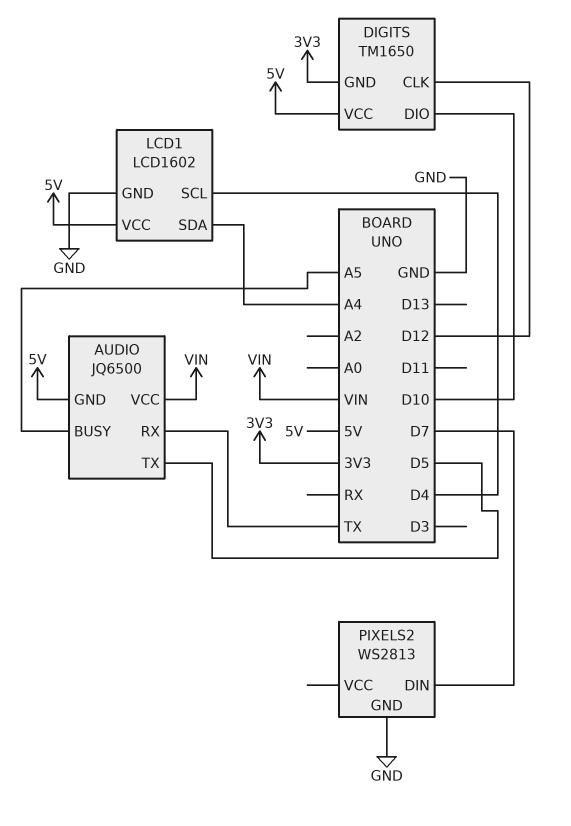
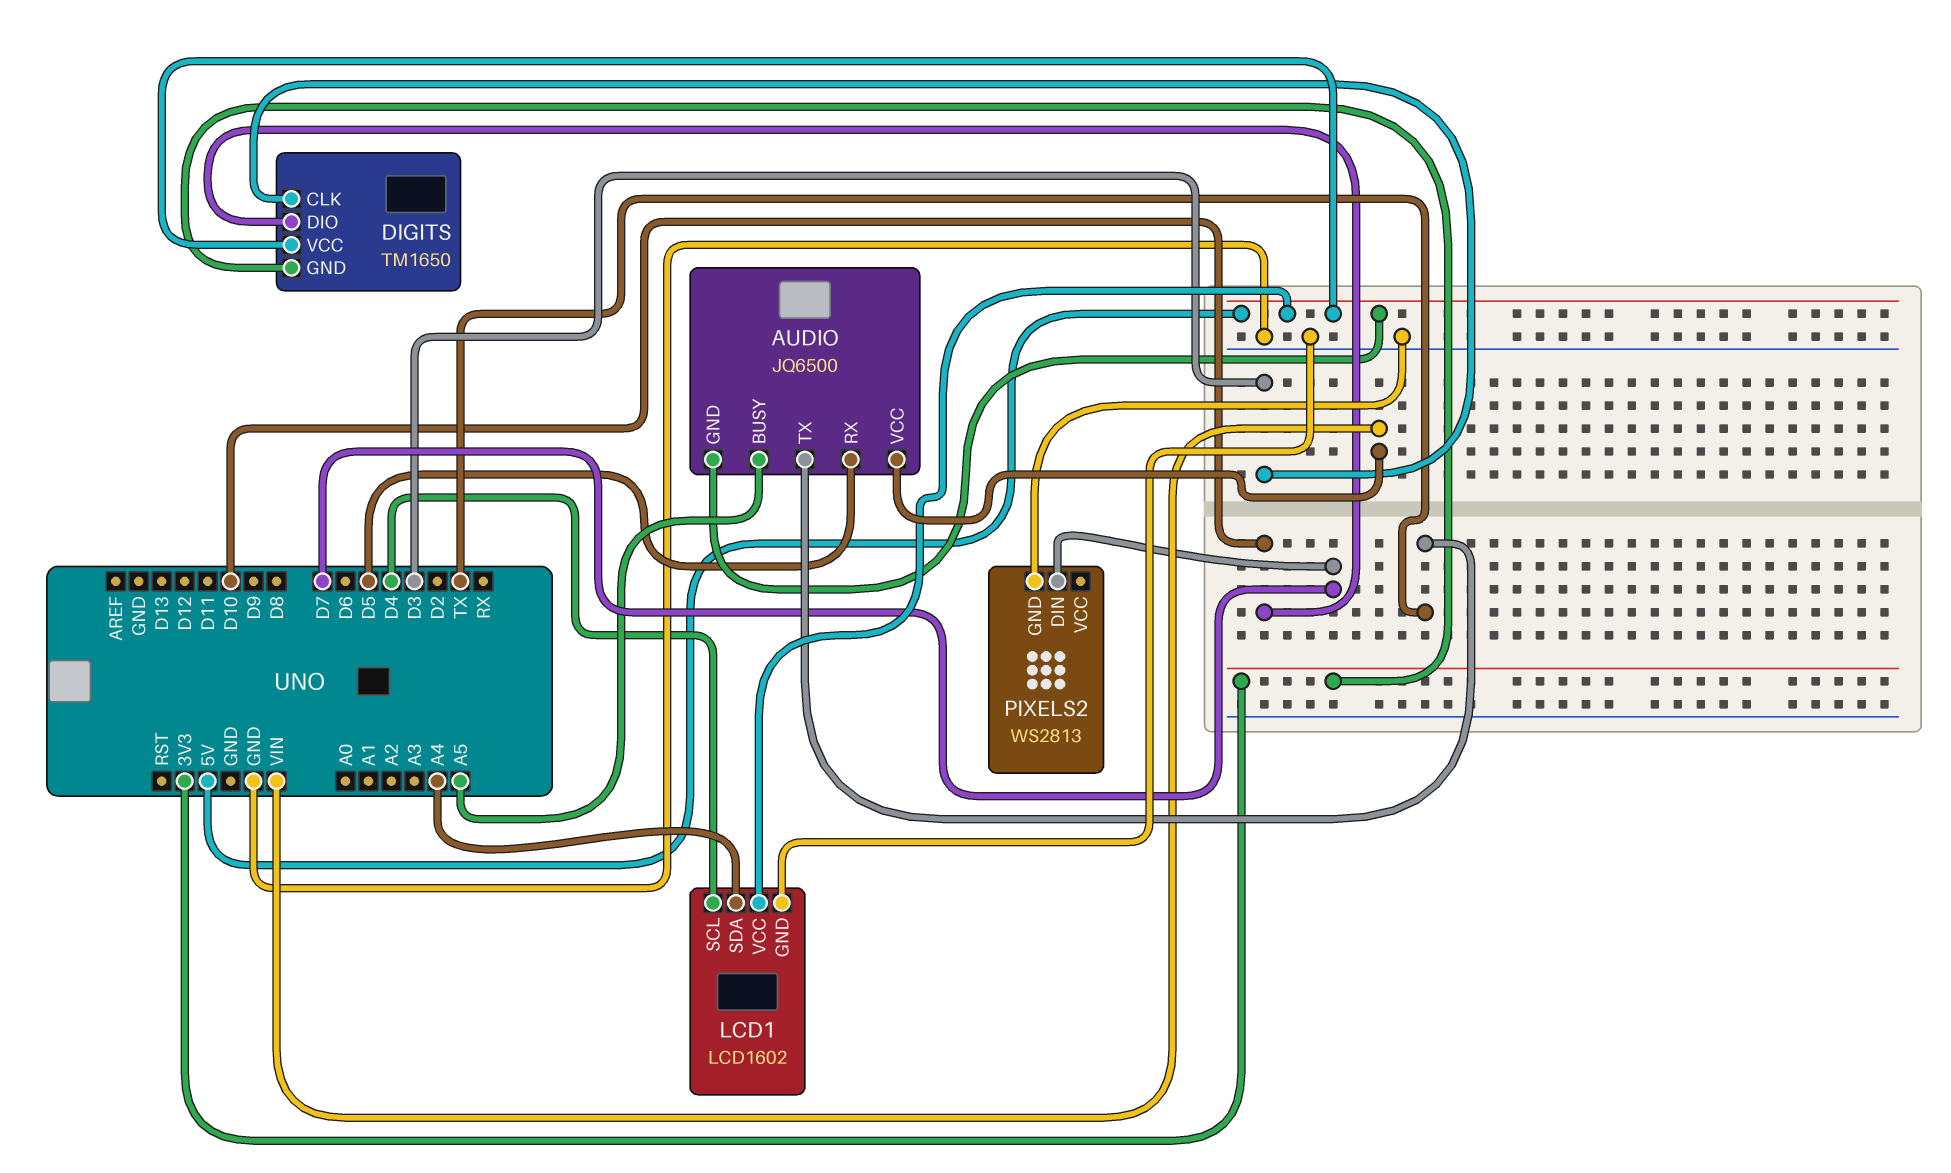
AUDIO pin RX: TX -> D5
AUDIO pin TX: D5 -> TX
DIGITS pin CLK: D12 -> D3

